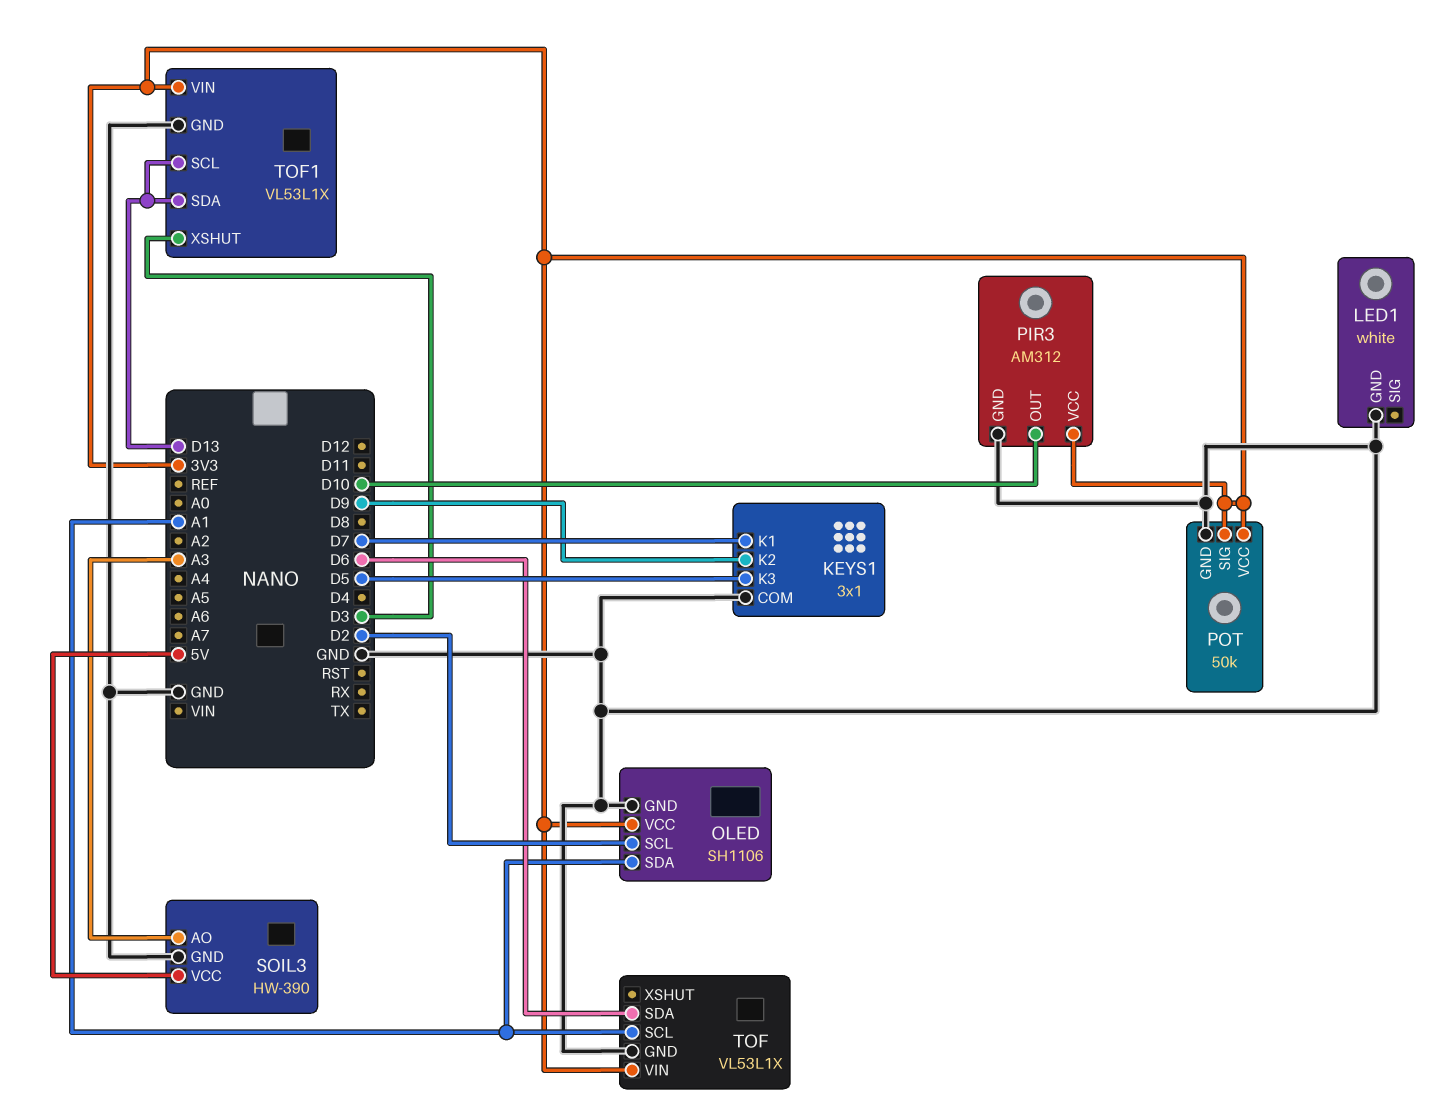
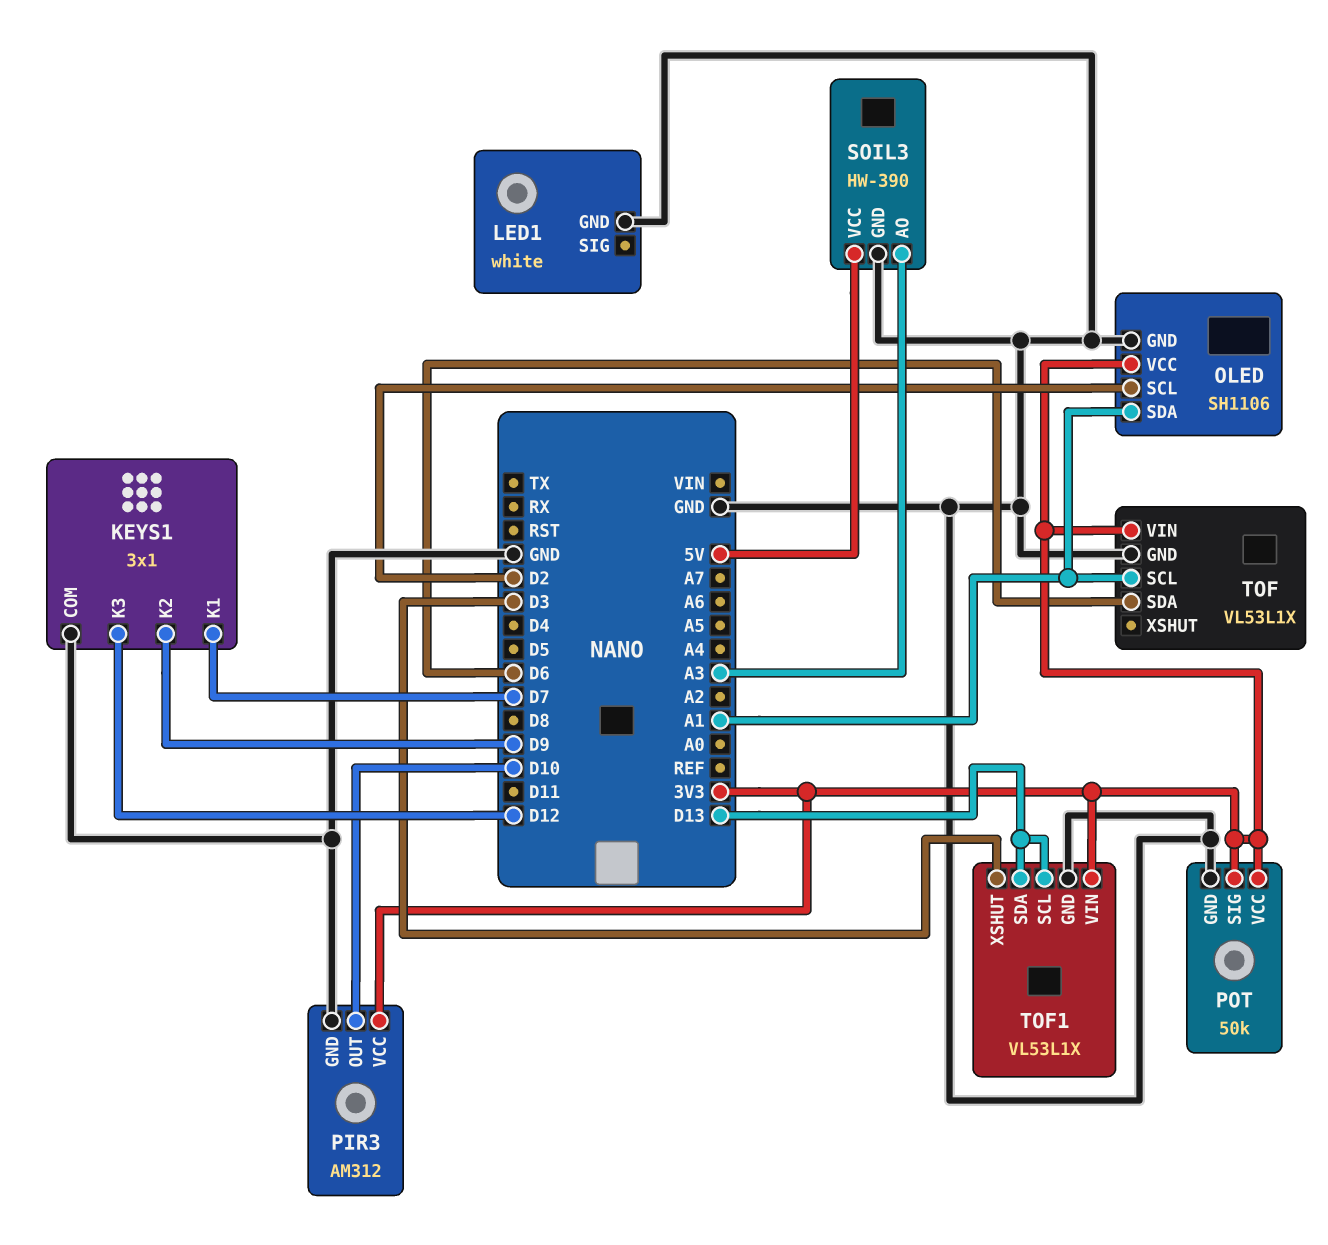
KEYS1 pin K3: D5 -> D12

